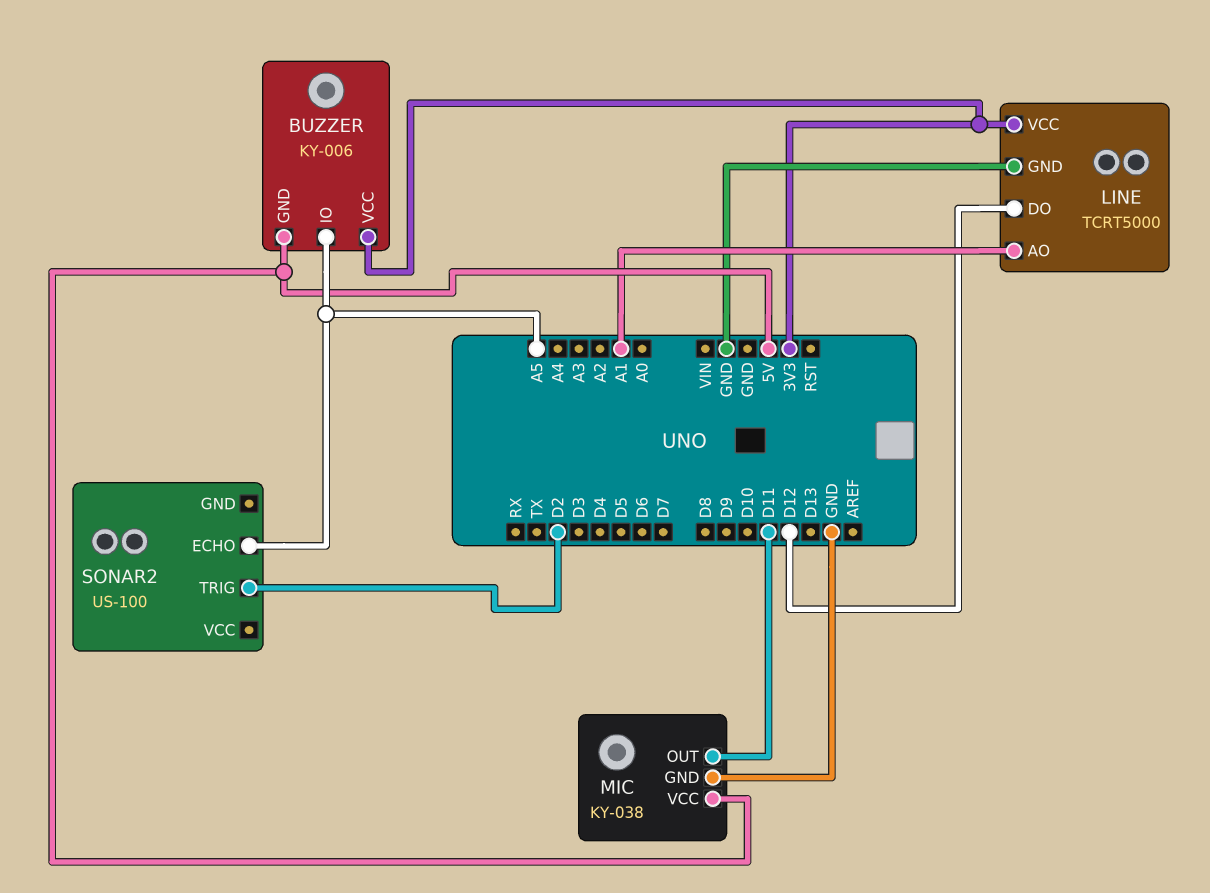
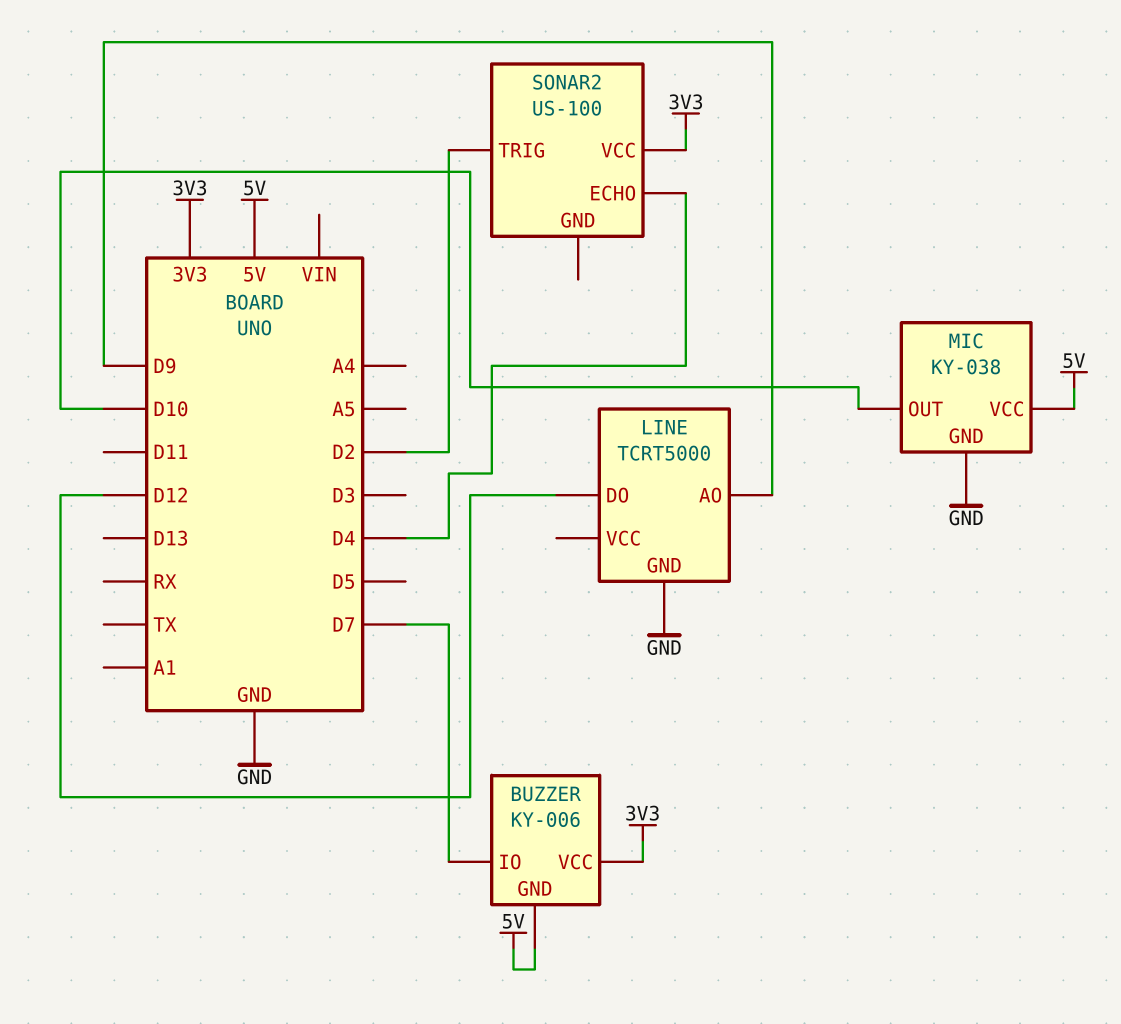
BUZZER pin IO: A5 -> D7
LINE pin AO: A1 -> D9
LINE pin VCC: 3V3 -> none
MIC pin OUT: D11 -> D10
SONAR2 pin ECHO: A5 -> D4
SONAR2 pin VCC: none -> 3V3

